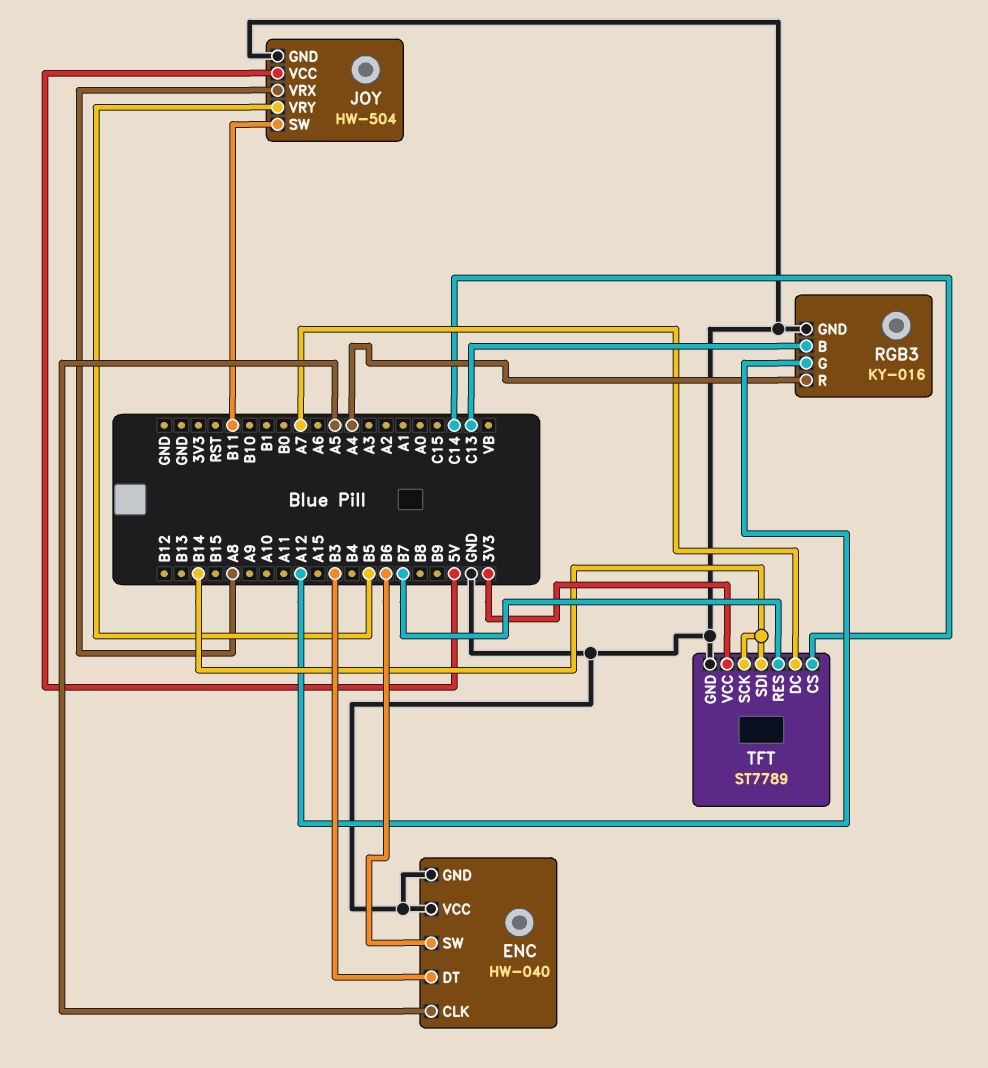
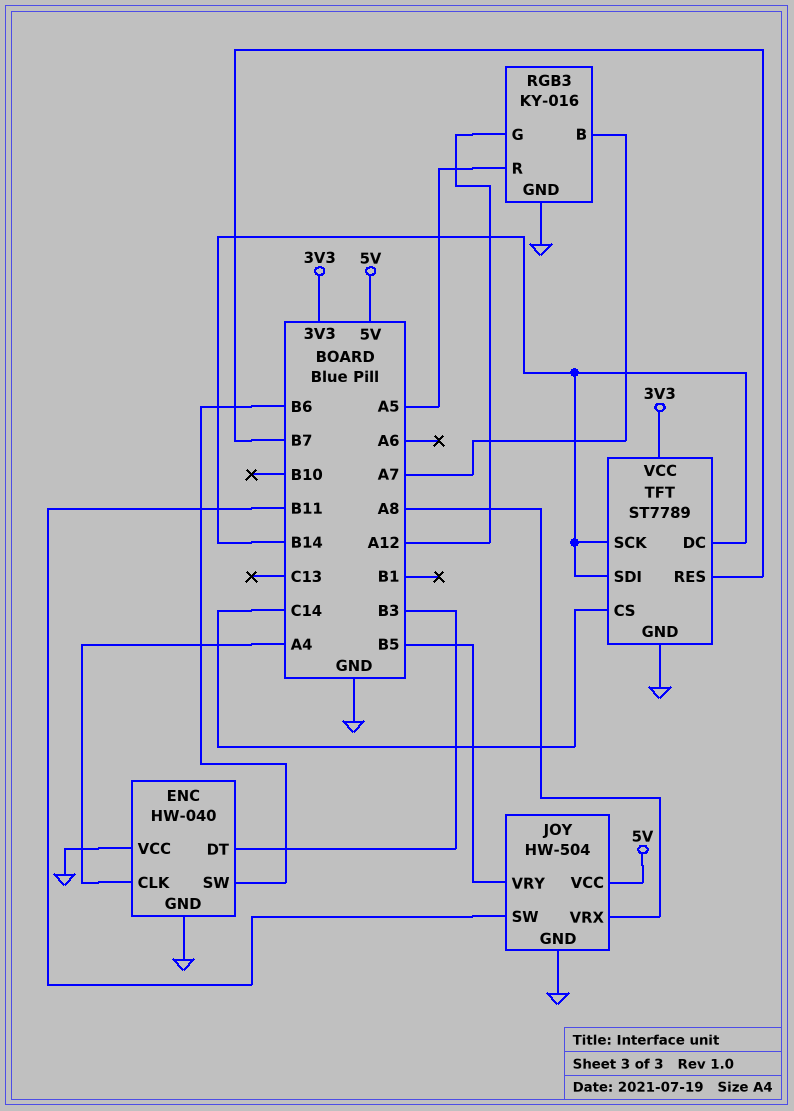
ENC pin CLK: A5 -> A4
RGB3 pin B: C13 -> A7
RGB3 pin R: A4 -> A5
TFT pin DC: A7 -> B14

